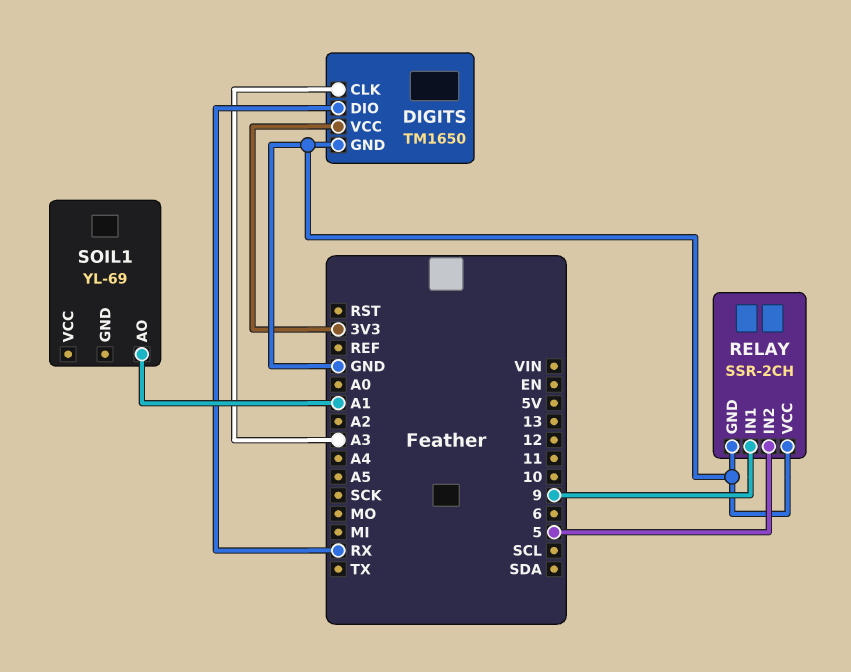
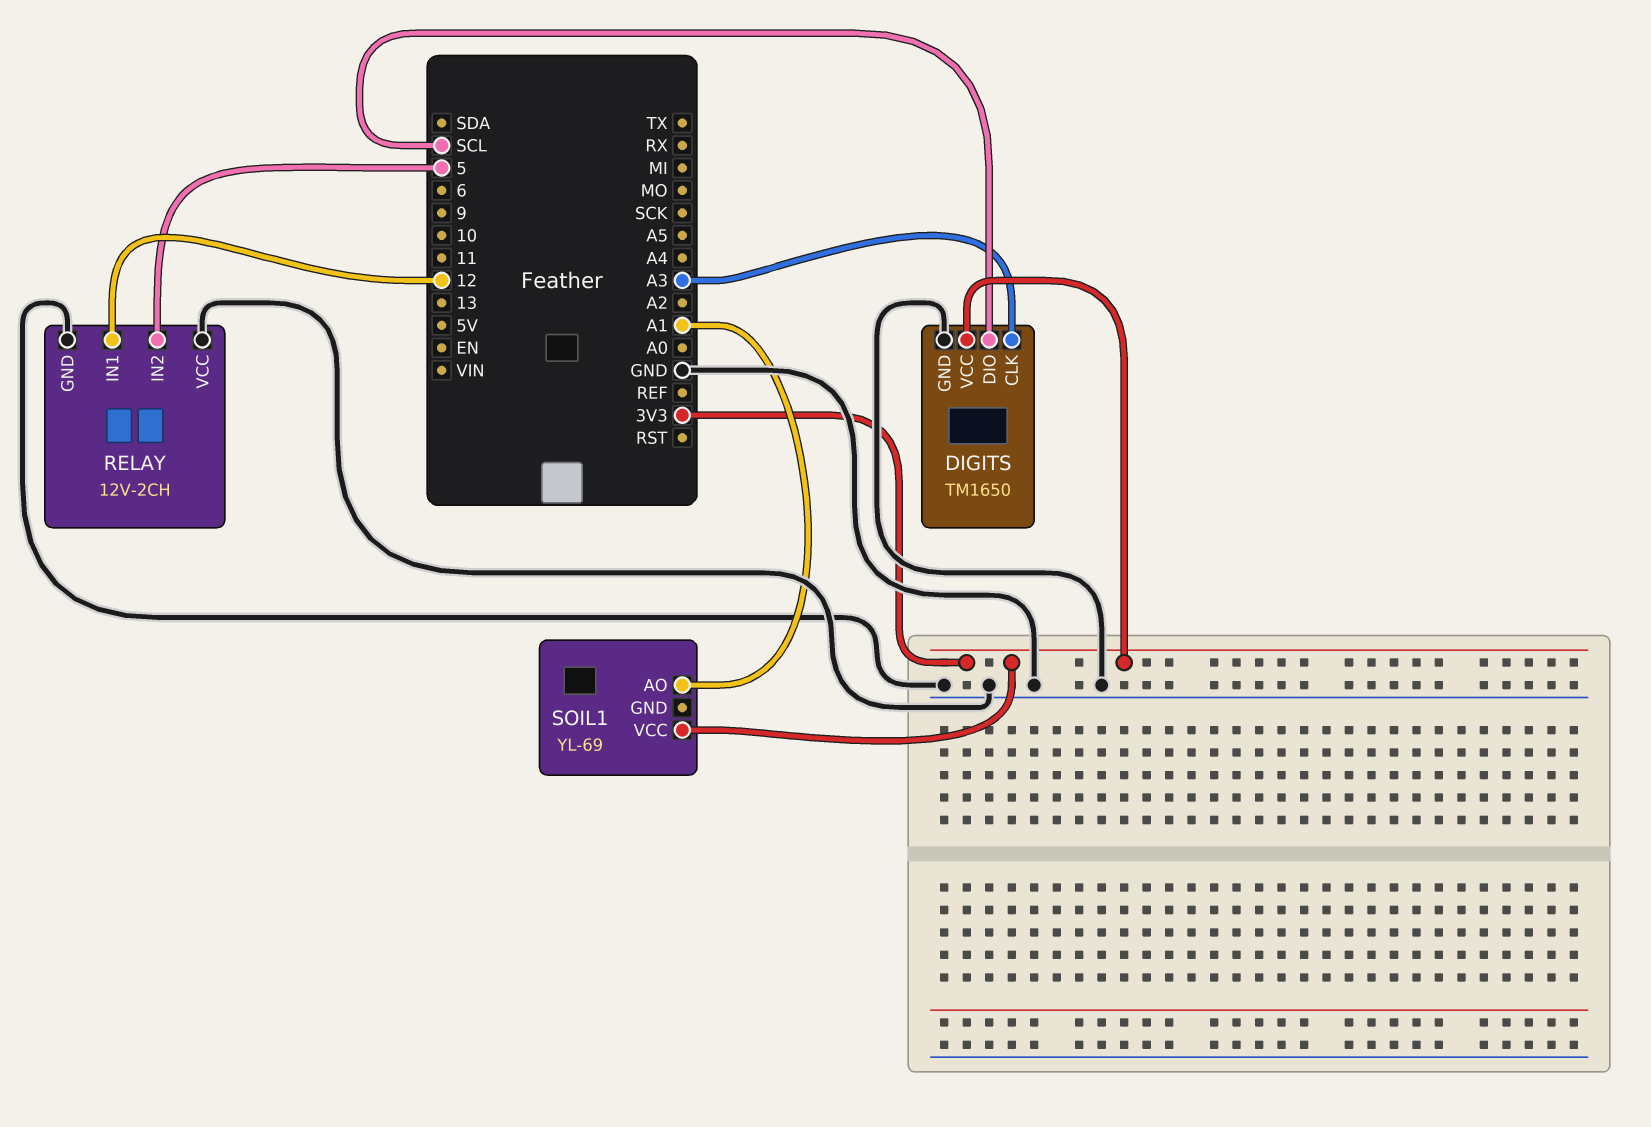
DIGITS pin DIO: RX -> SCL
RELAY: SSR-2CH -> 12V-2CH
RELAY pin IN1: 9 -> 12
SOIL1 pin VCC: none -> 3V3

